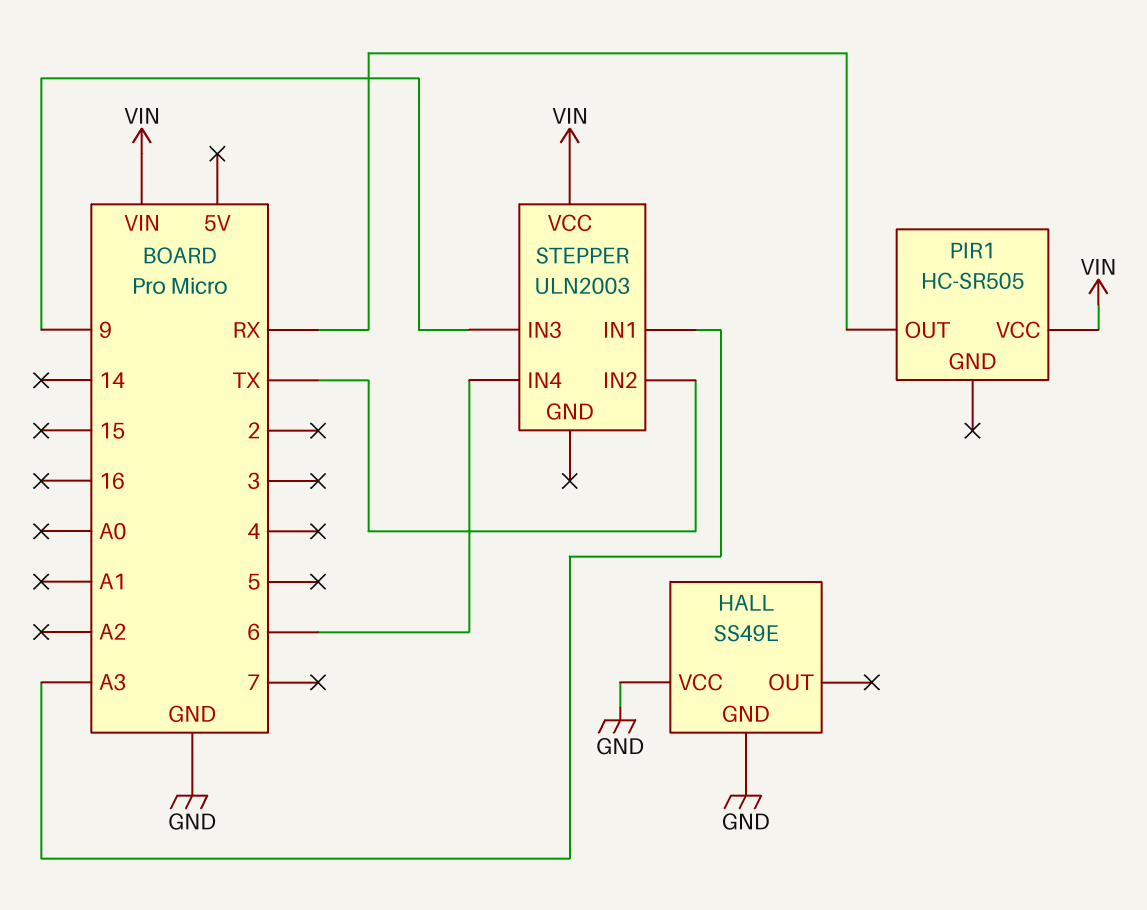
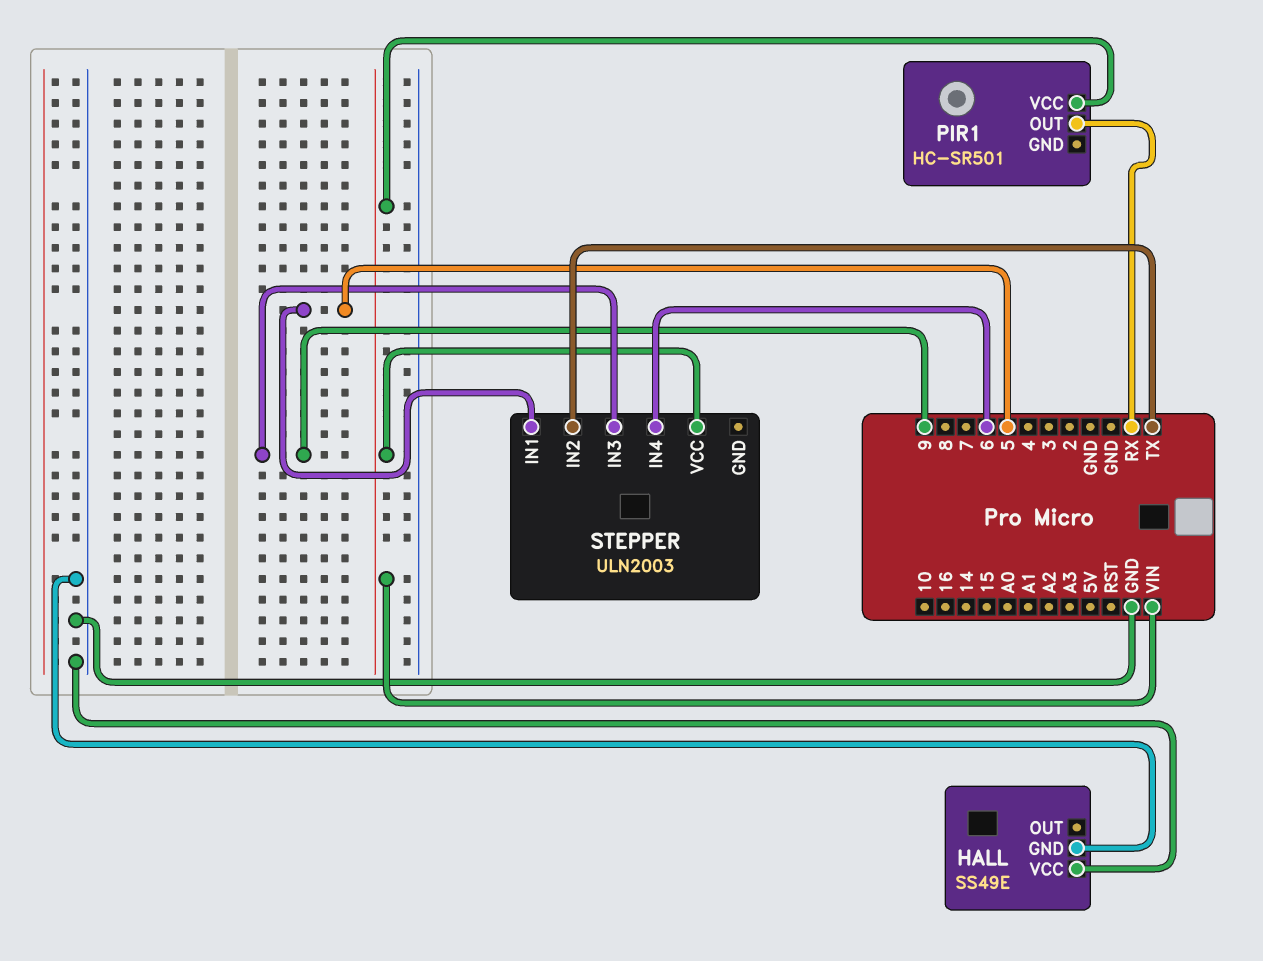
PIR1: HC-SR505 -> HC-SR501
STEPPER pin IN1: A3 -> 5

